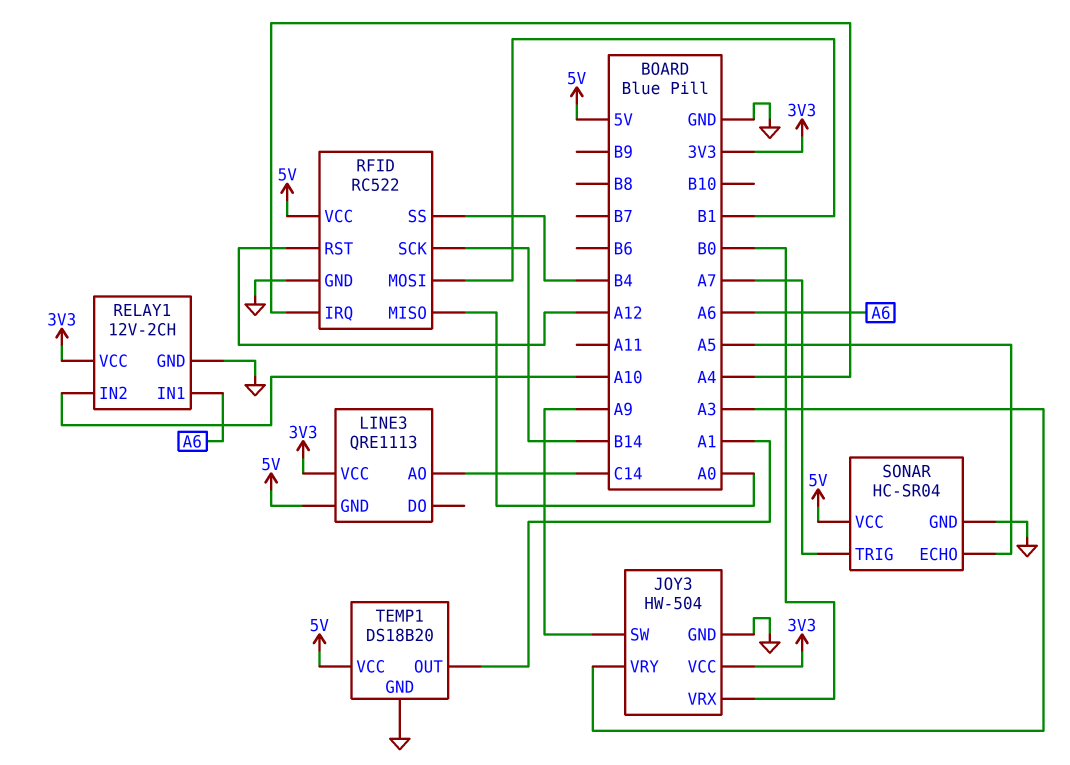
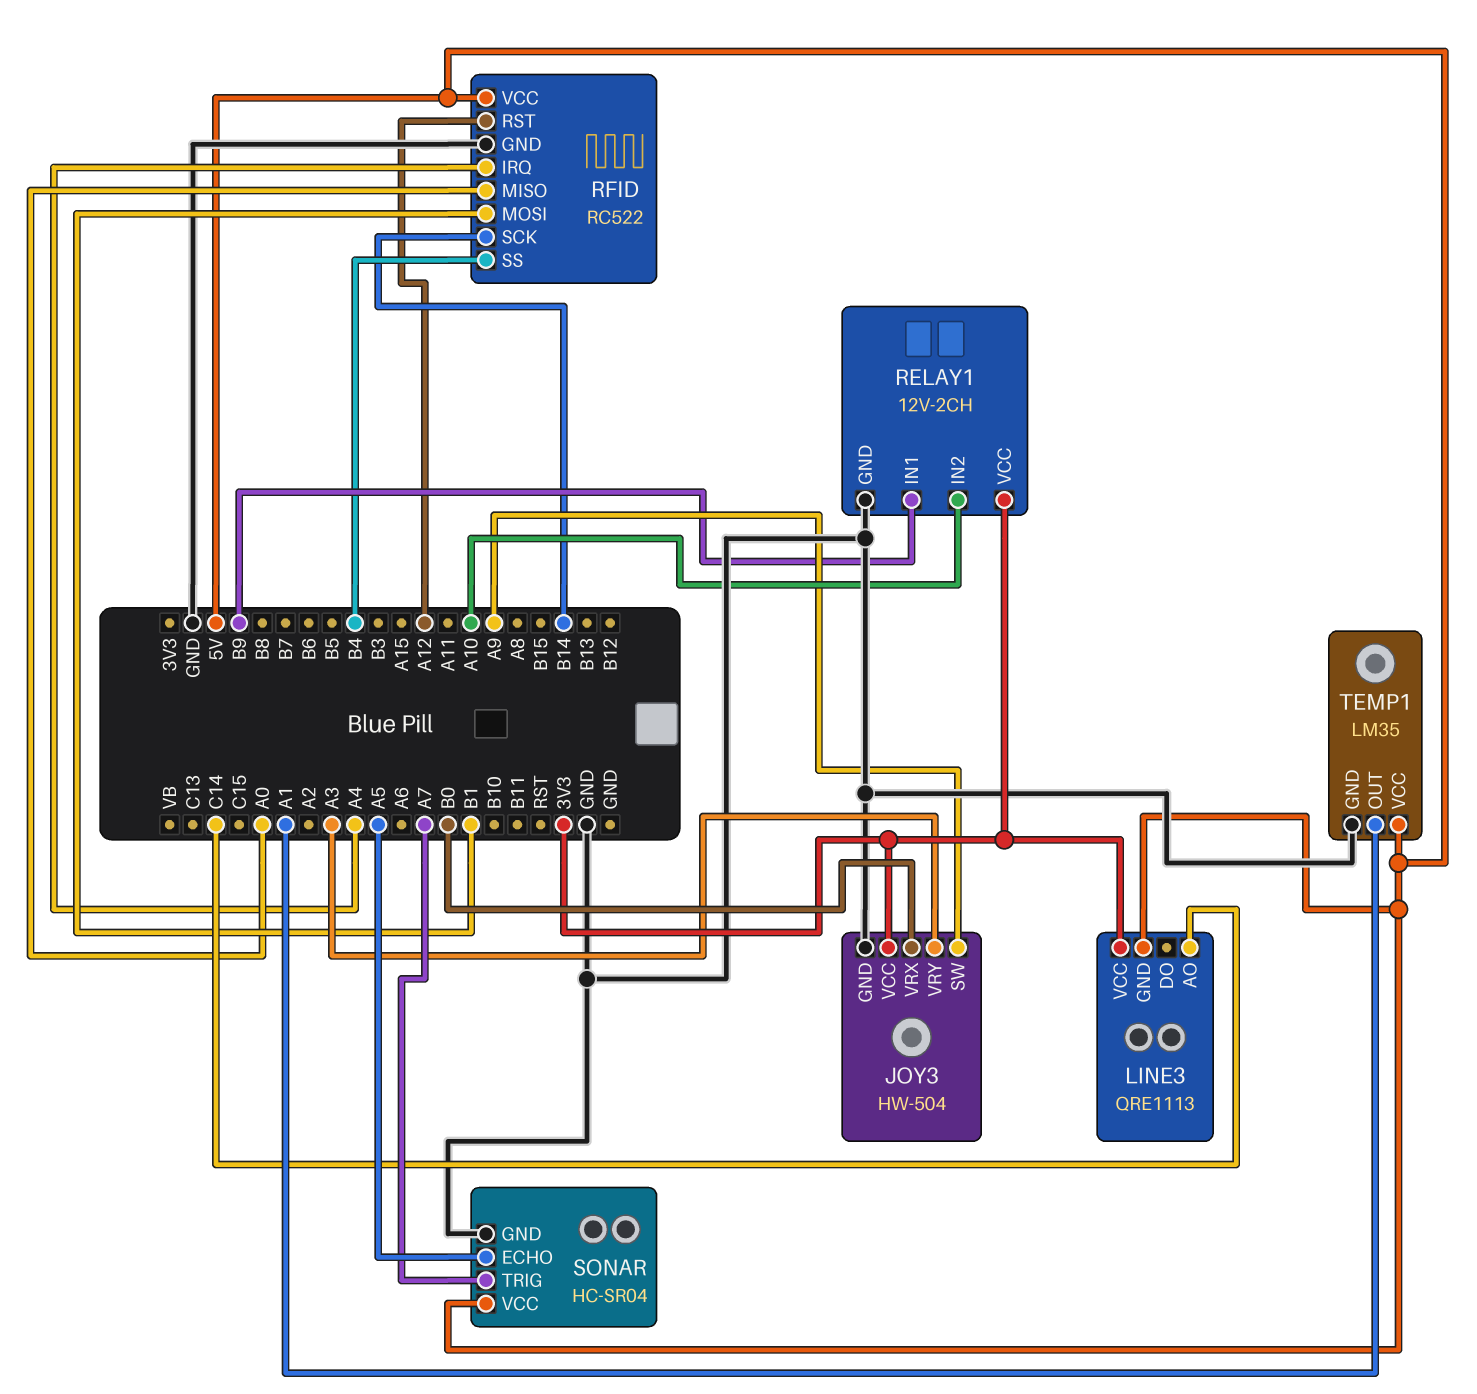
RELAY1 pin IN1: A6 -> B9
TEMP1: DS18B20 -> LM35

